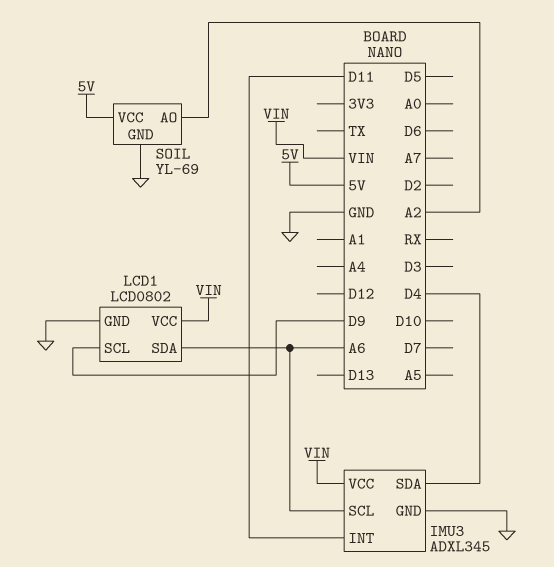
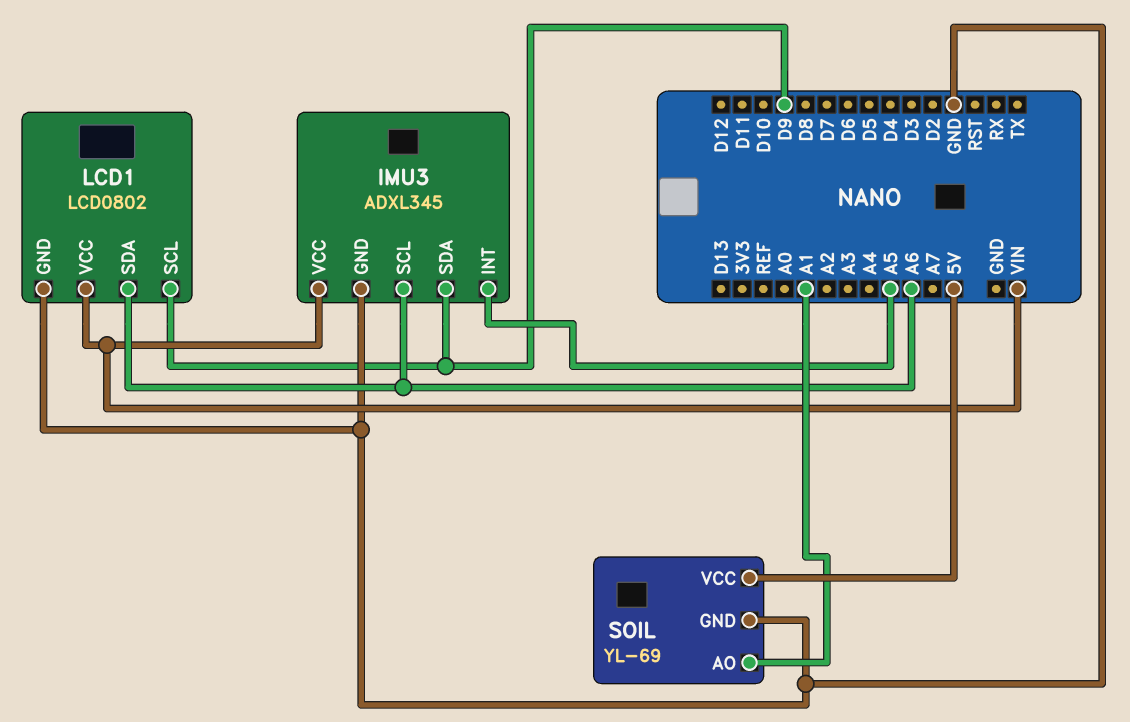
IMU3 pin INT: D11 -> A5
IMU3 pin SDA: D4 -> D9
SOIL pin AO: A2 -> A1

